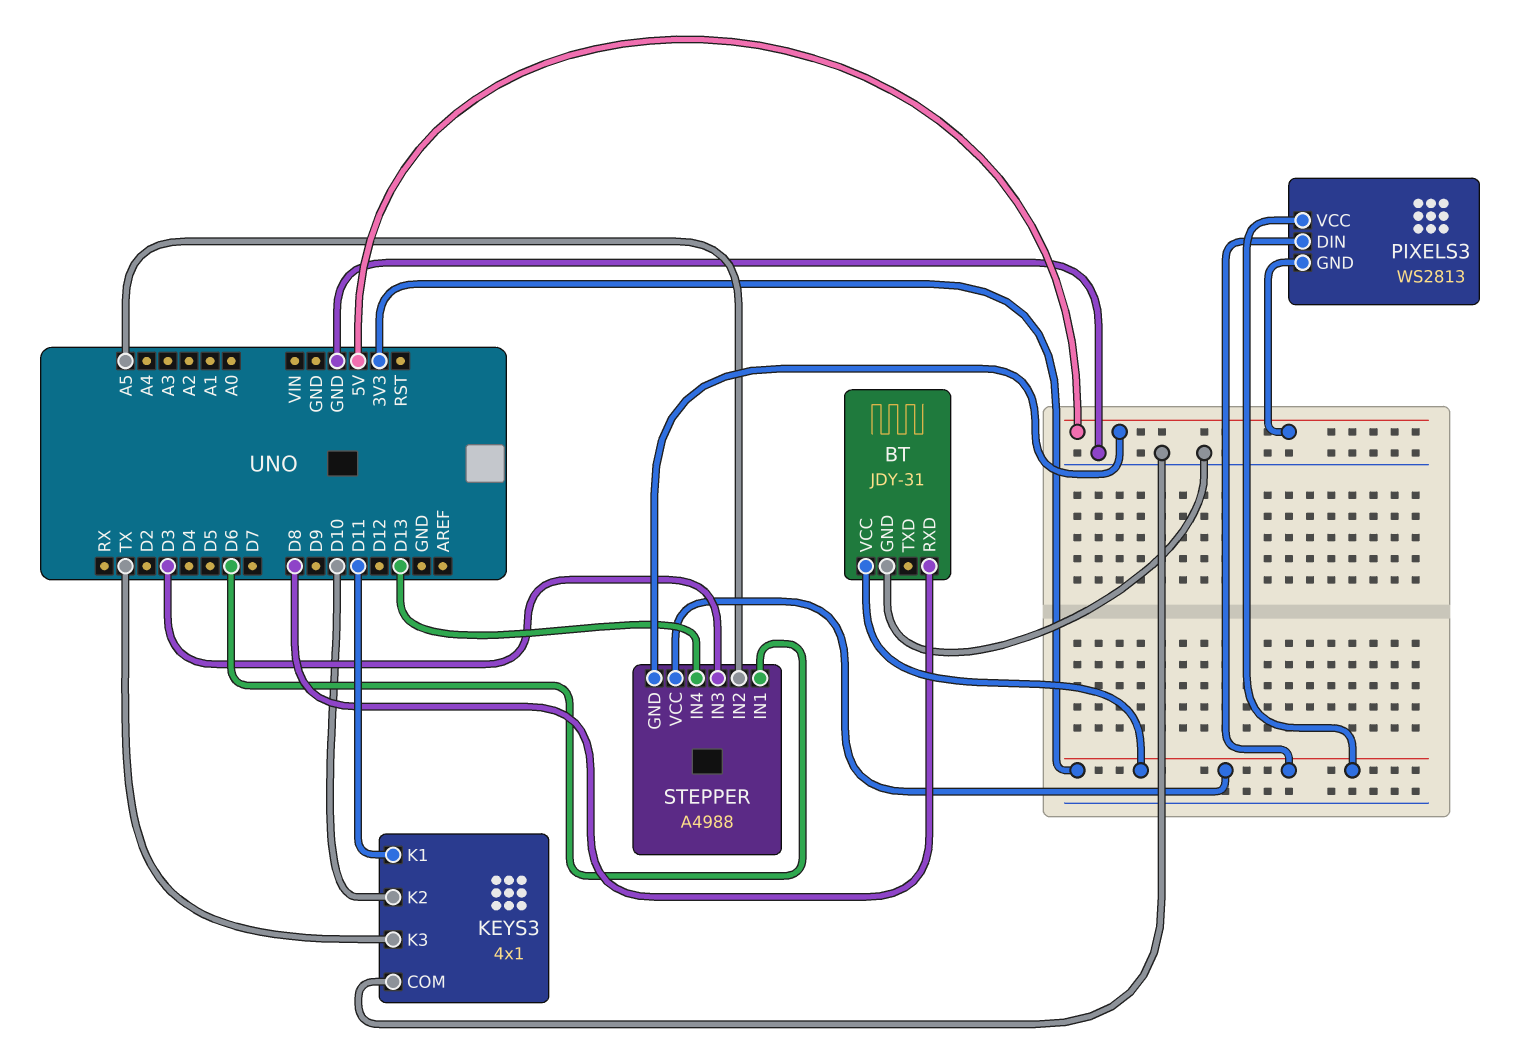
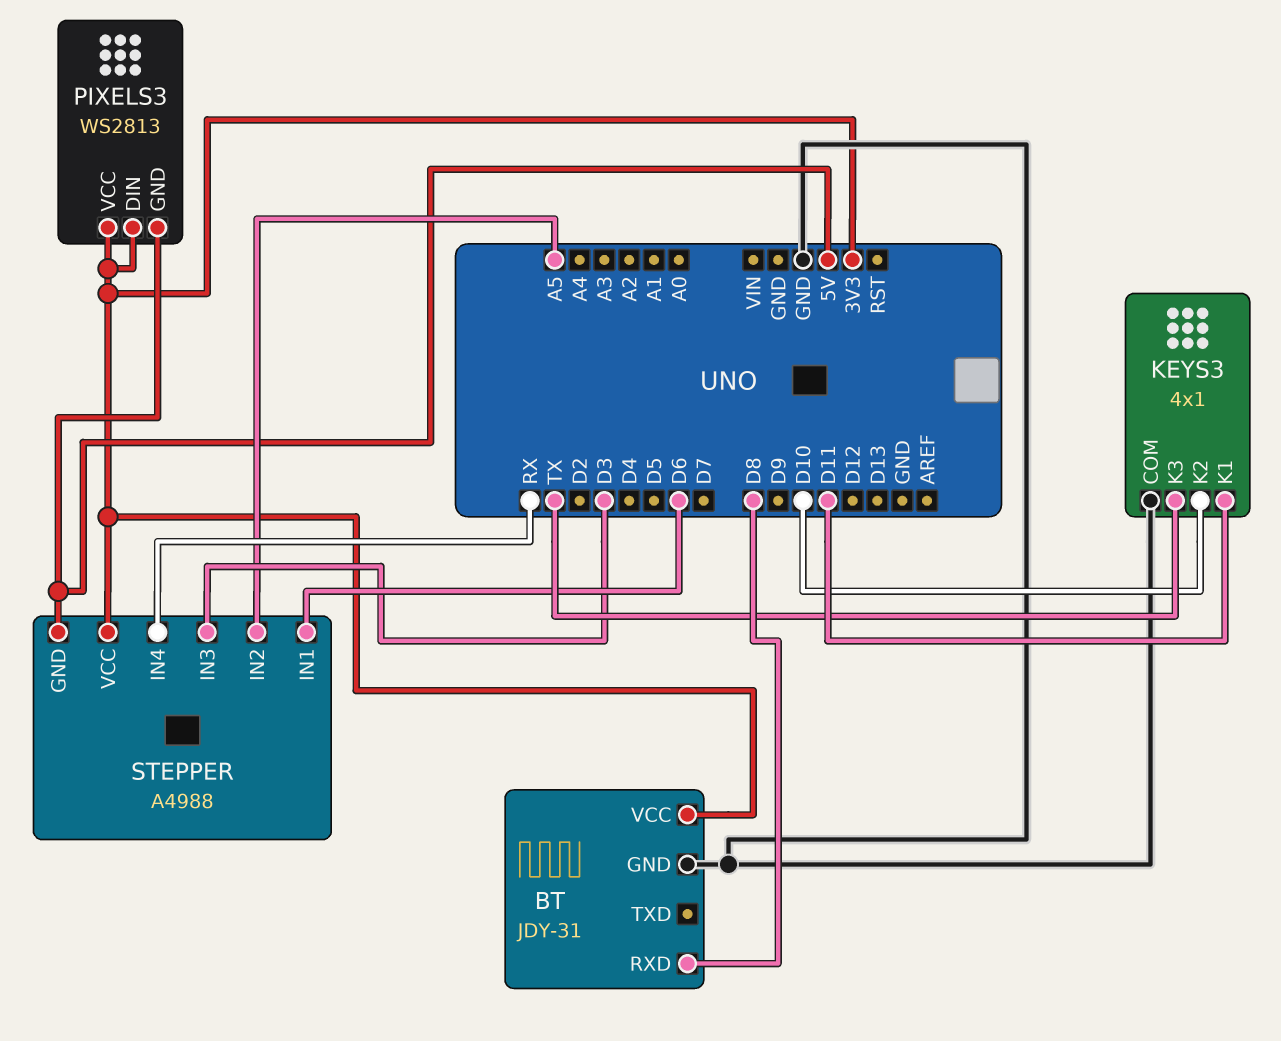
STEPPER pin IN4: D13 -> RX

